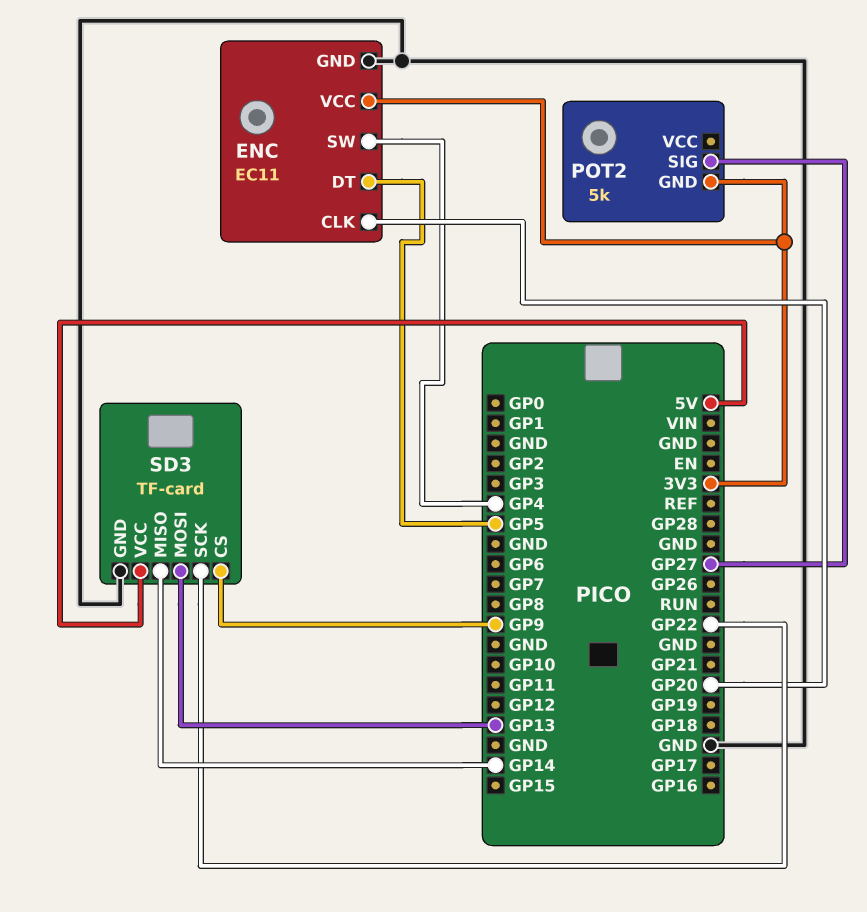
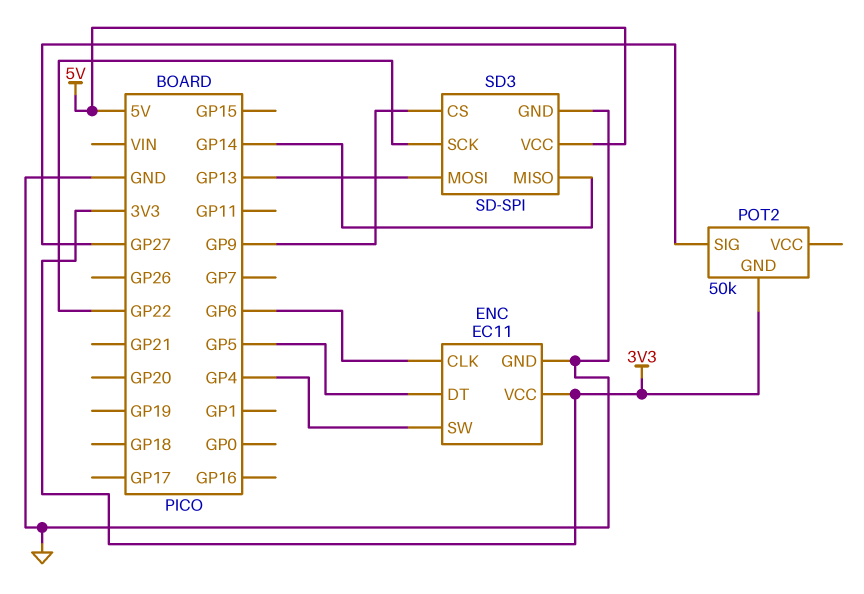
ENC pin CLK: GP20 -> GP6
POT2: 5k -> 50k
SD3: TF-card -> SD-SPI

